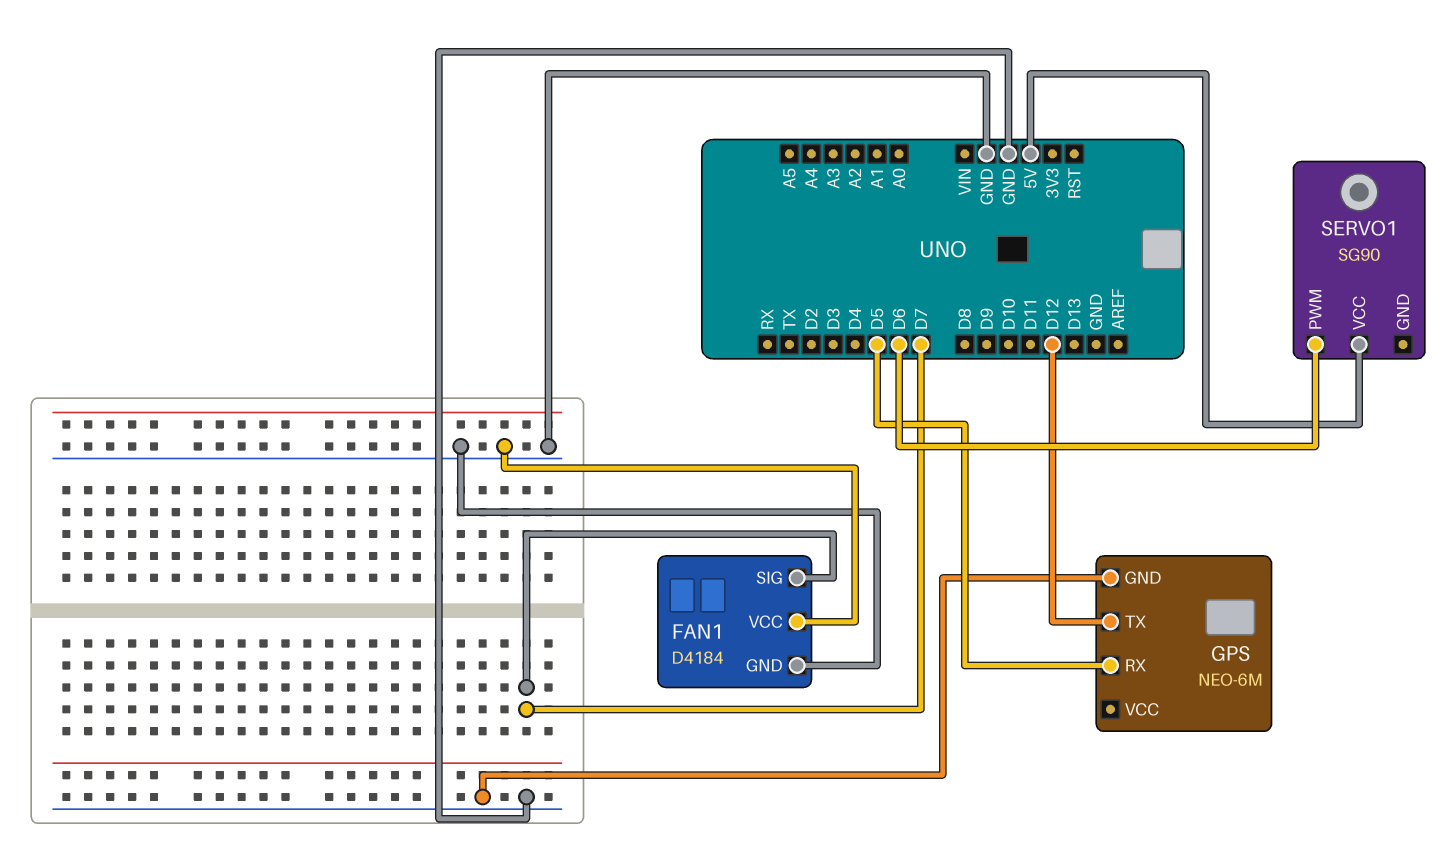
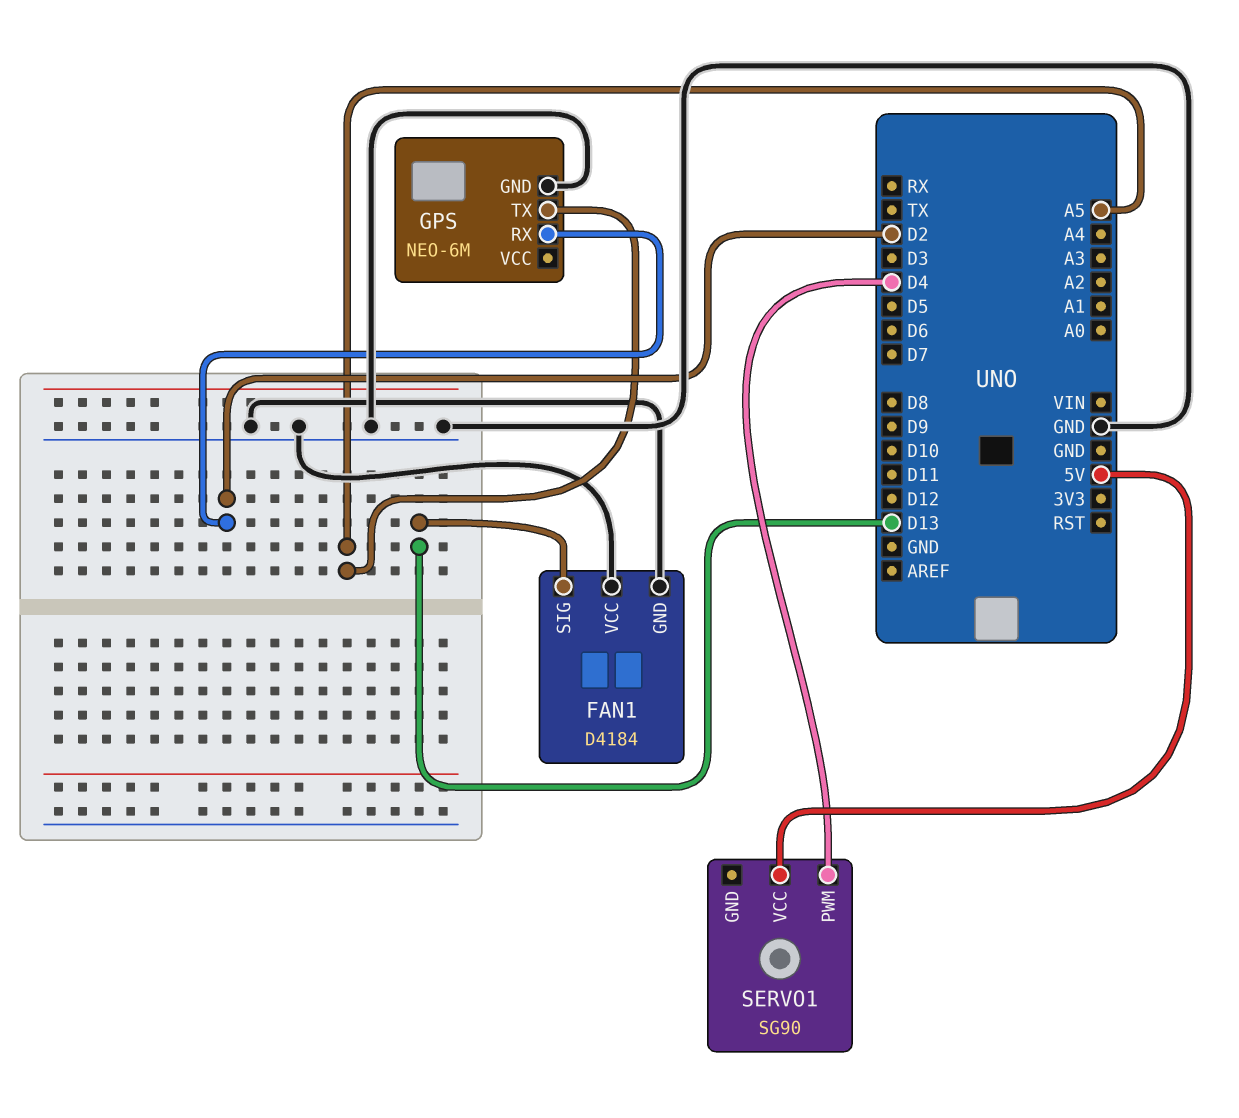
FAN1 pin SIG: D7 -> D13
GPS pin RX: D5 -> D2
GPS pin TX: D12 -> A5
SERVO1 pin PWM: D6 -> D4

